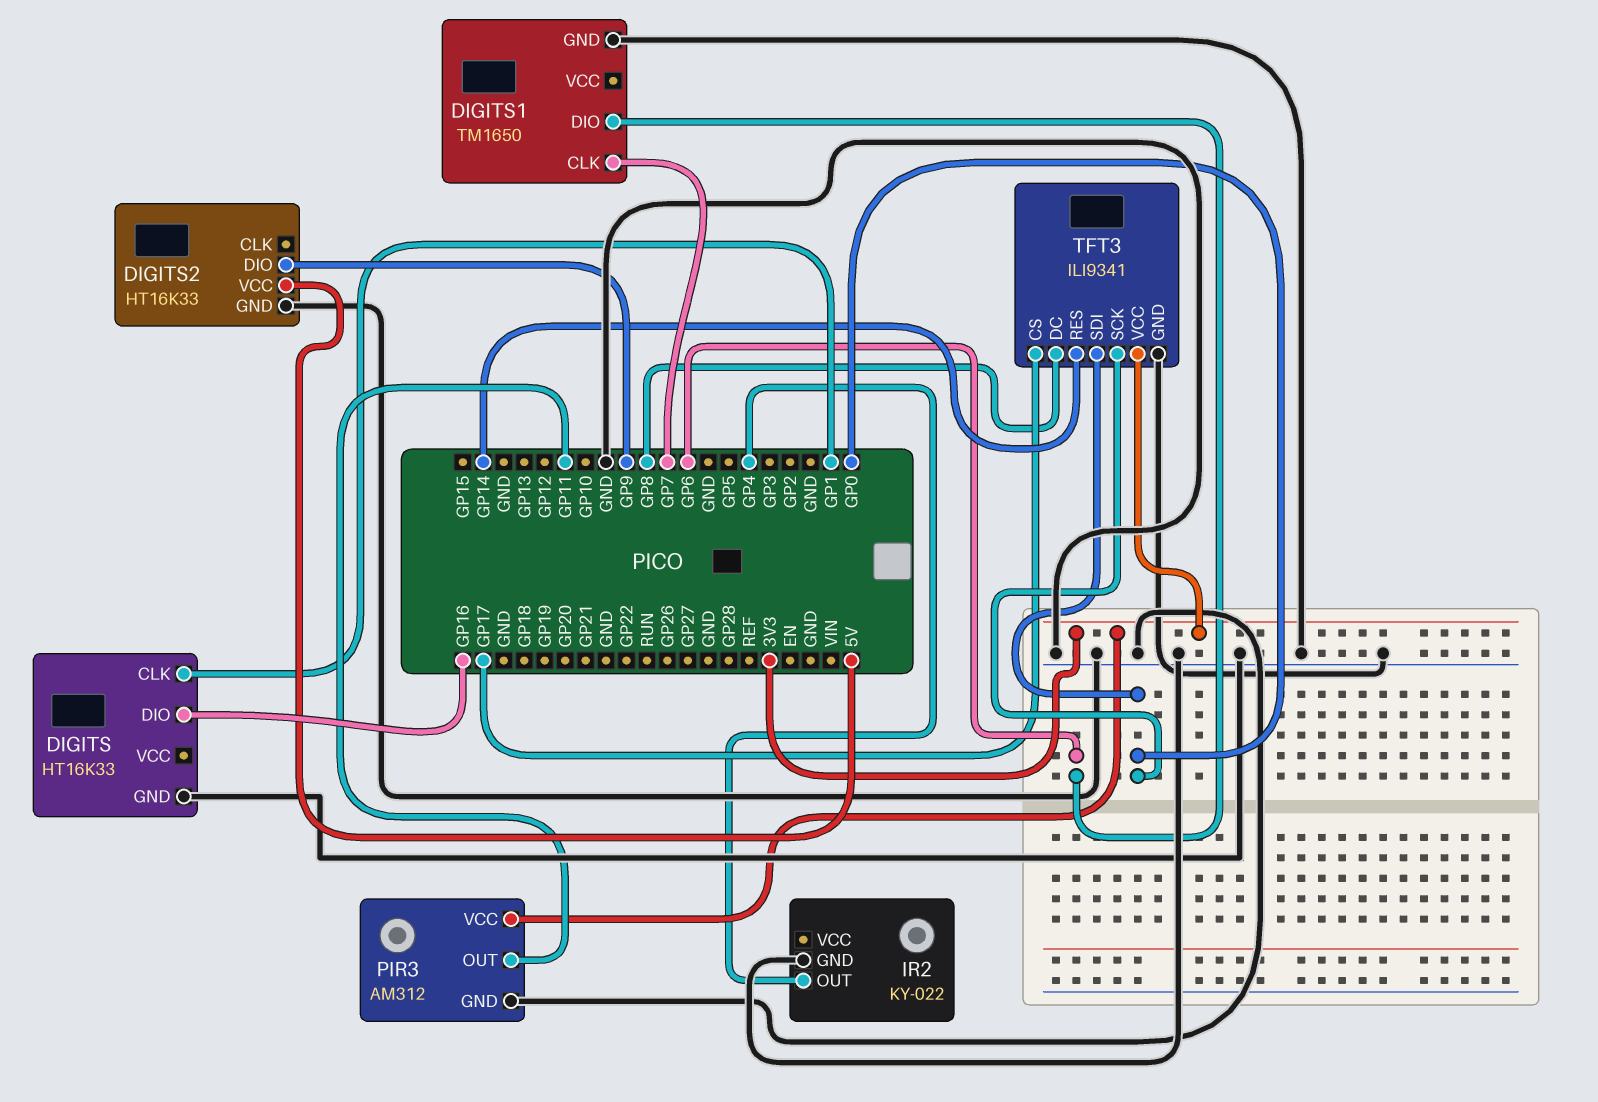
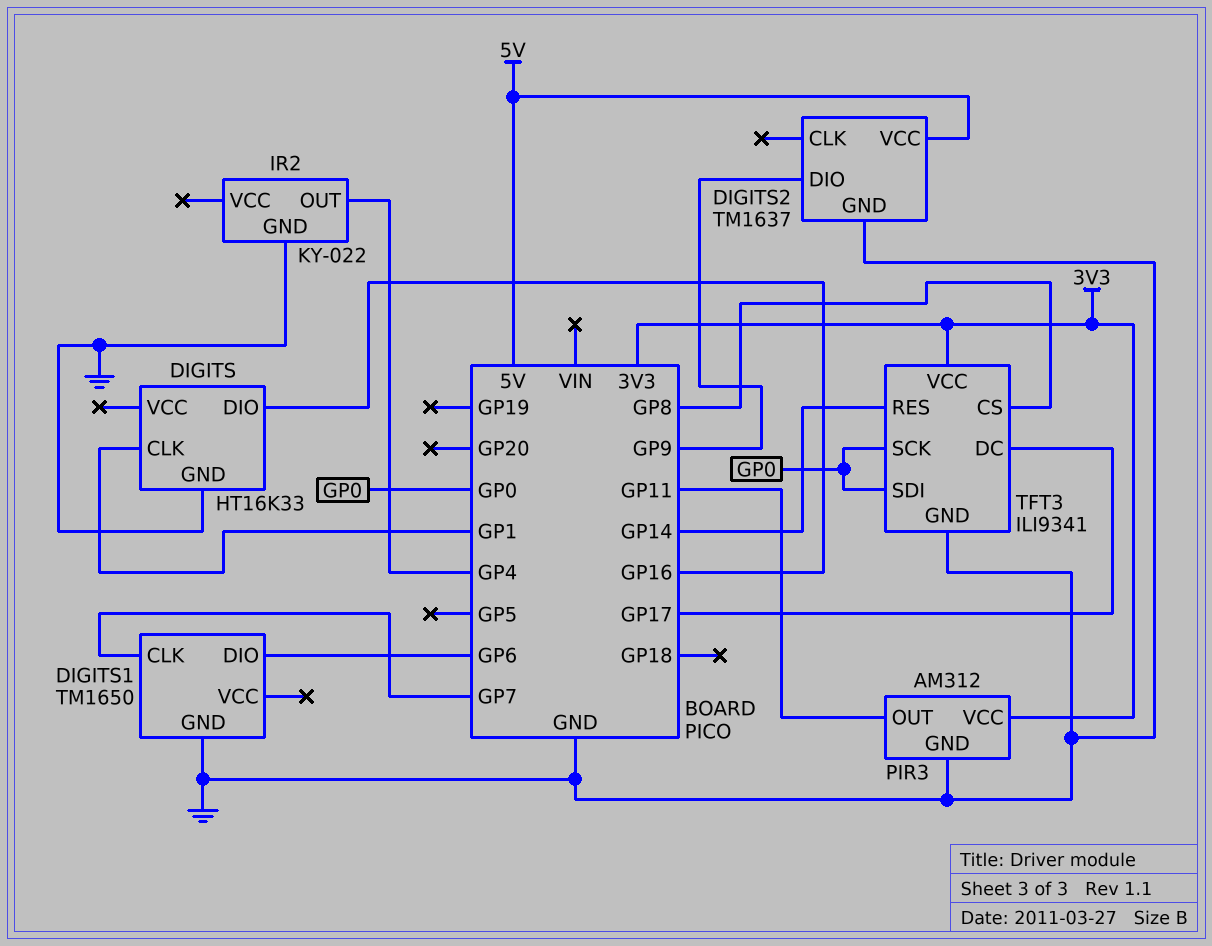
DIGITS2: HT16K33 -> TM1637
TFT3 pin CS: GP17 -> GP8
TFT3 pin DC: GP8 -> GP17

